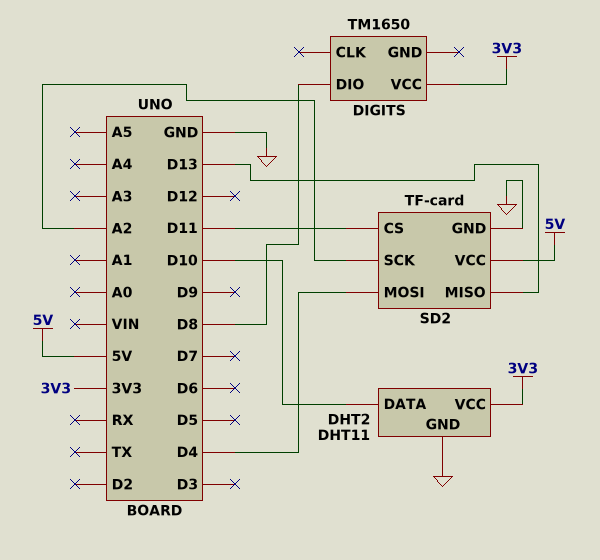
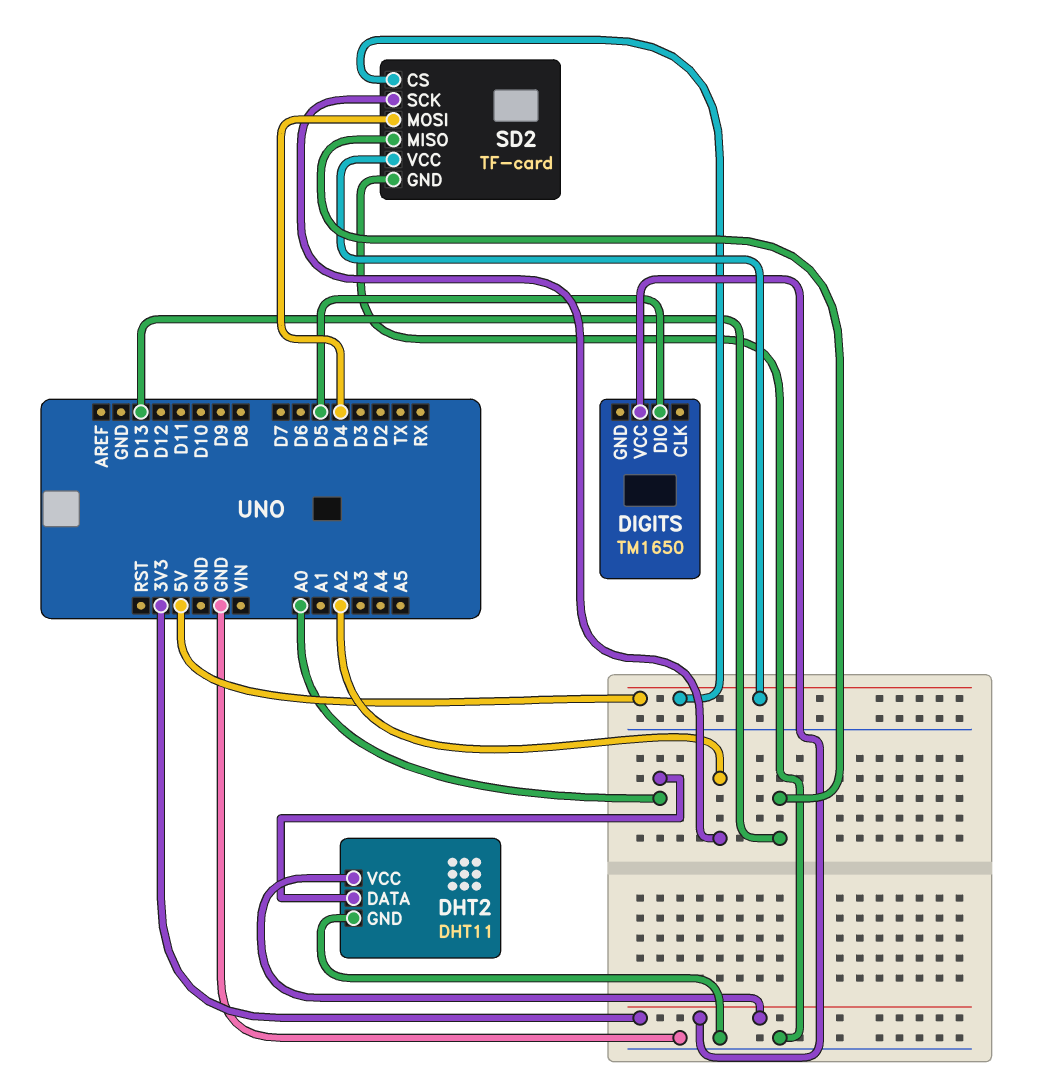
DHT2 pin DATA: D10 -> A0
DIGITS pin DIO: D8 -> D5
SD2 pin CS: D11 -> 5V

